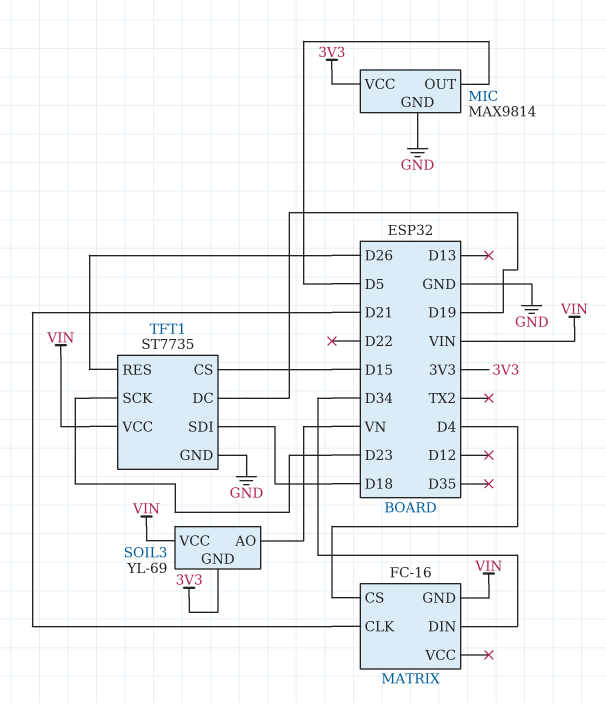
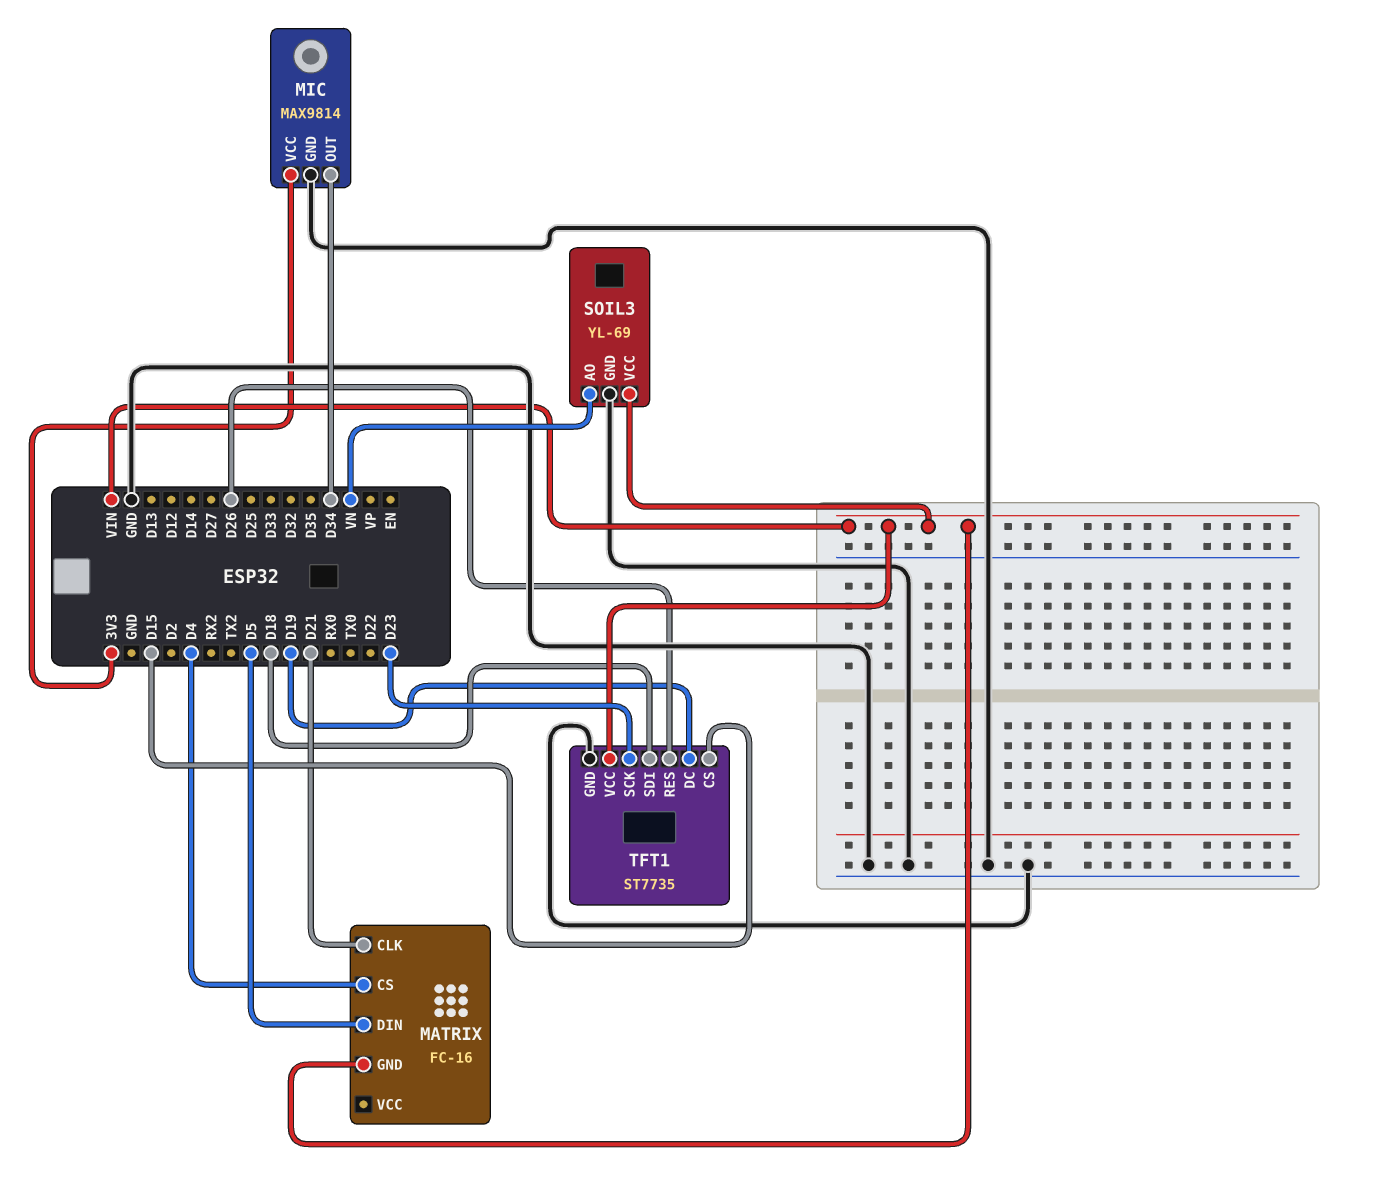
MATRIX pin DIN: D34 -> D5
MIC pin OUT: D5 -> D34
SOIL3 pin GND: 3V3 -> GND

